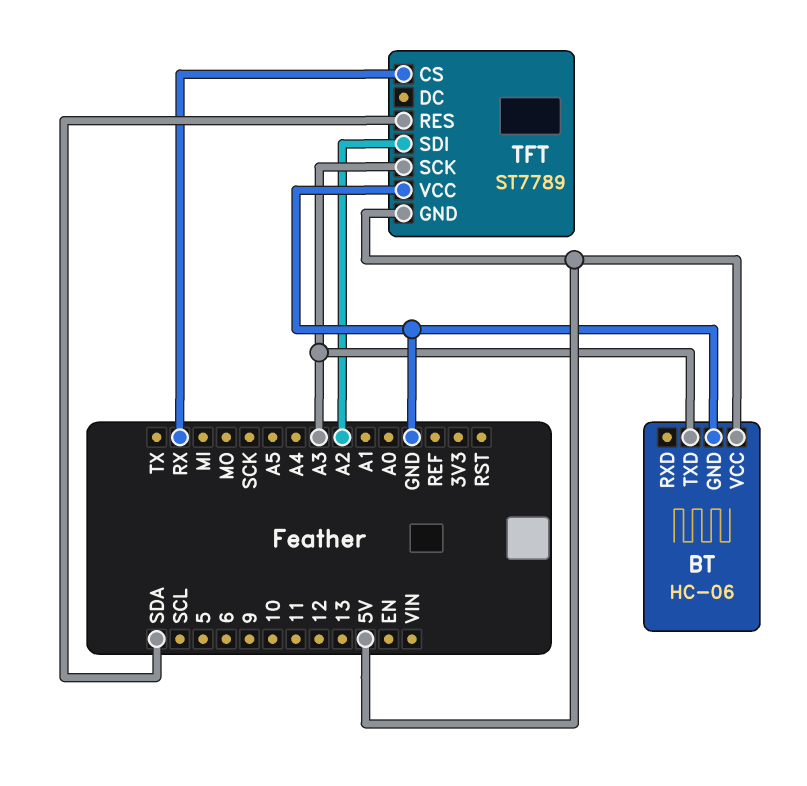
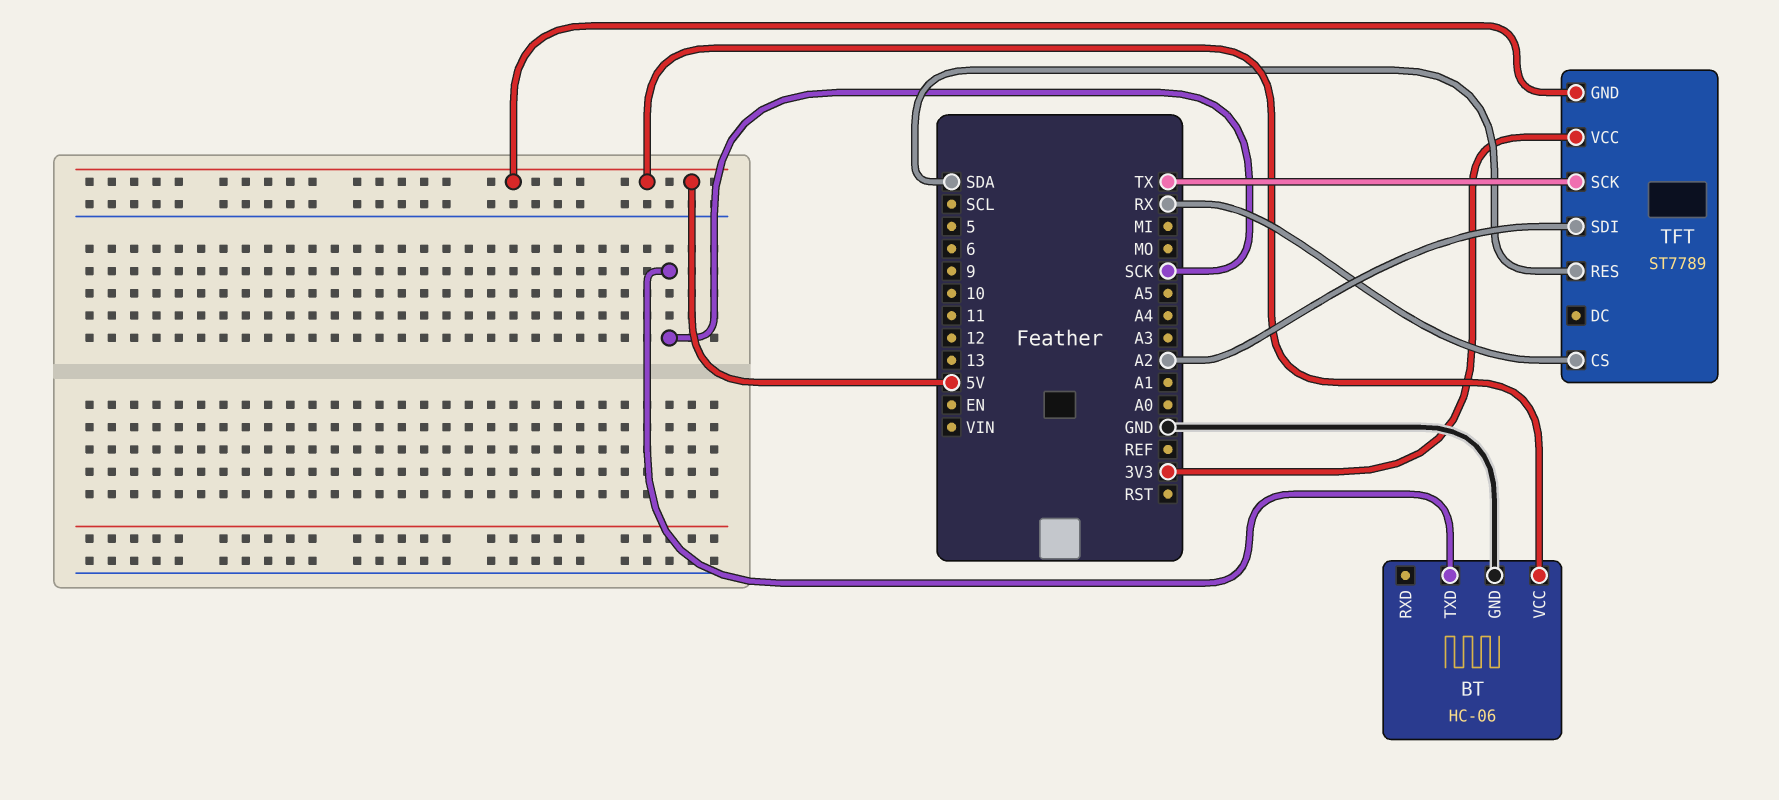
BT pin TXD: A3 -> SCK
TFT pin SCK: A3 -> TX
TFT pin VCC: GND -> 3V3

